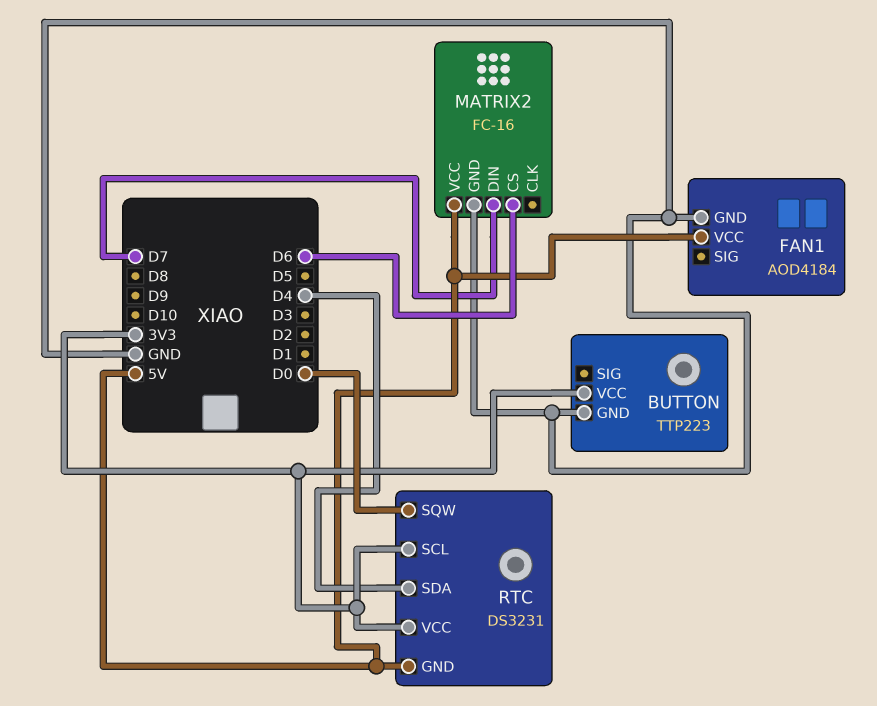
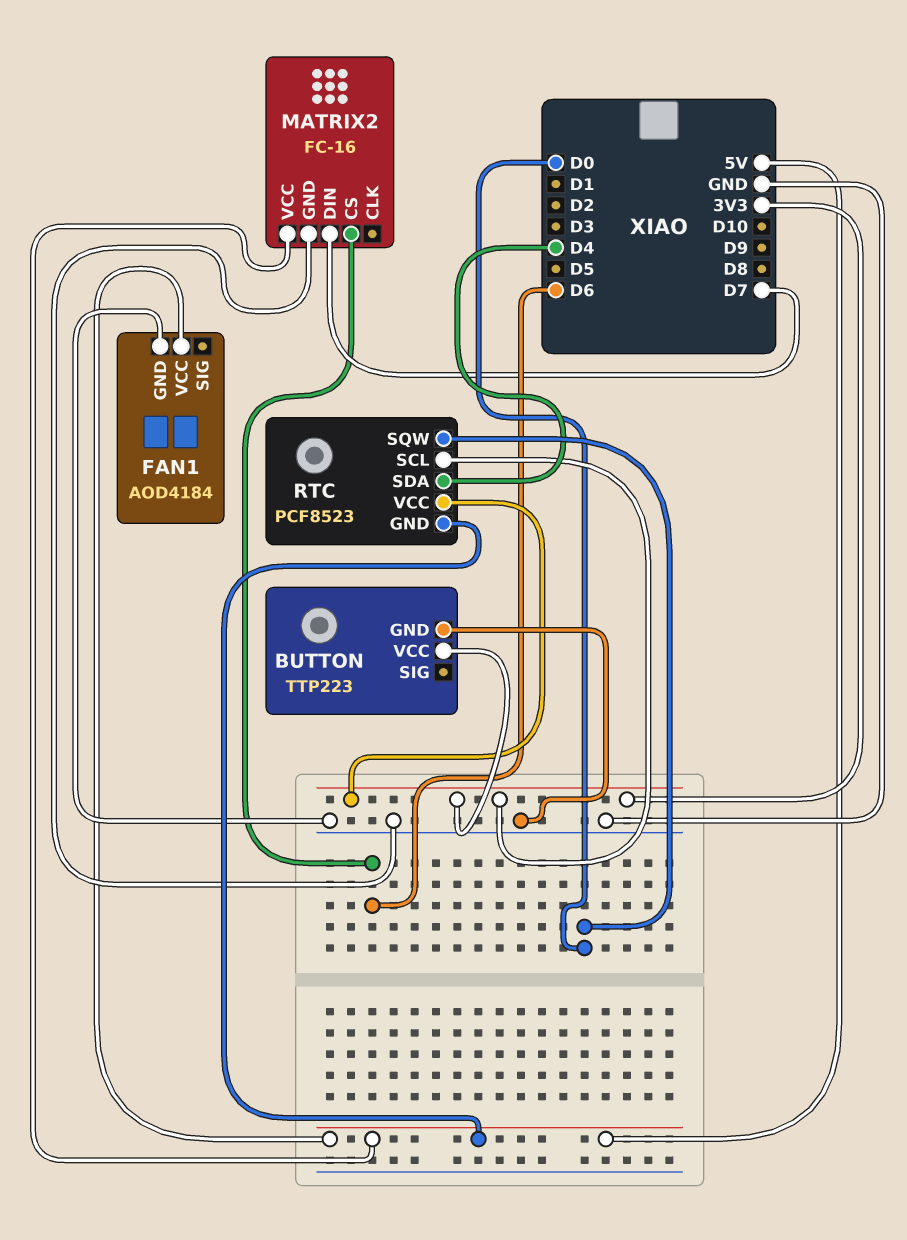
RTC: DS3231 -> PCF8523

